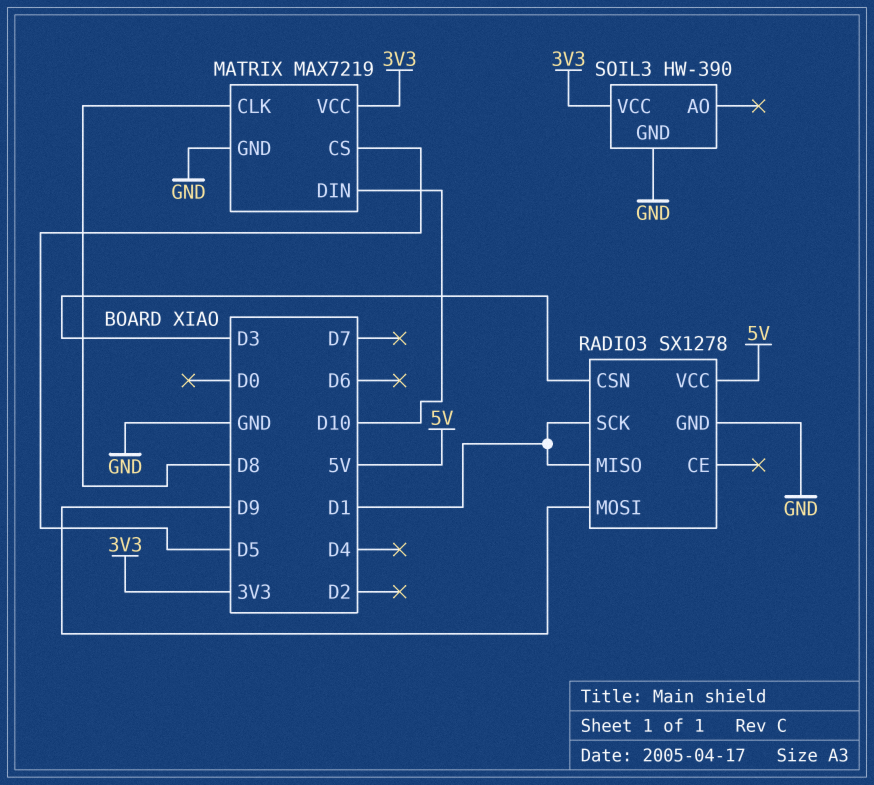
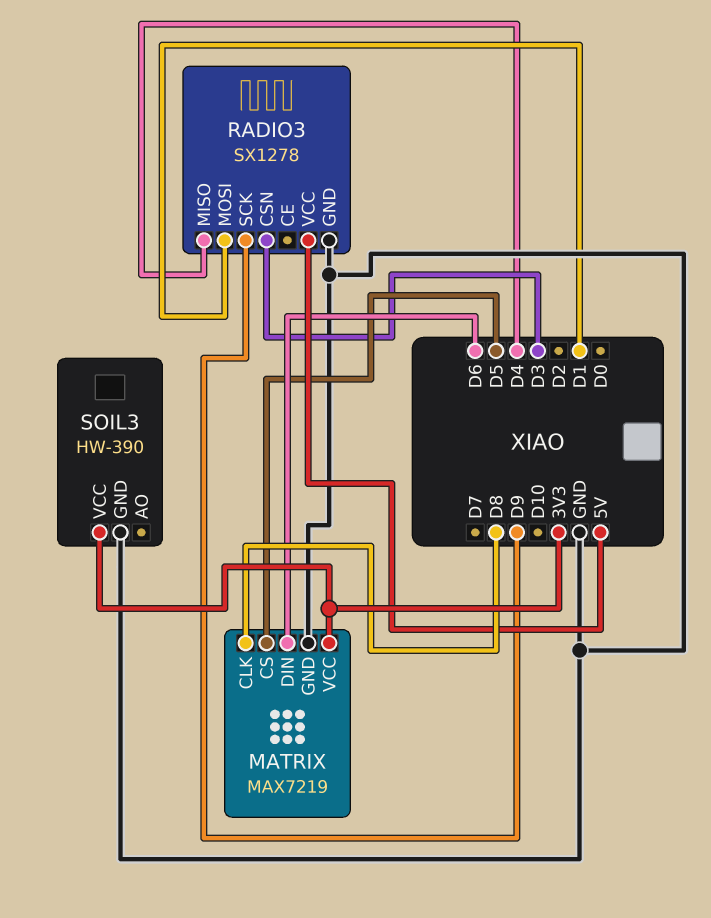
MATRIX pin DIN: D10 -> D6
RADIO3 pin MISO: D1 -> D4
RADIO3 pin MOSI: D9 -> D1
RADIO3 pin SCK: D1 -> D9

